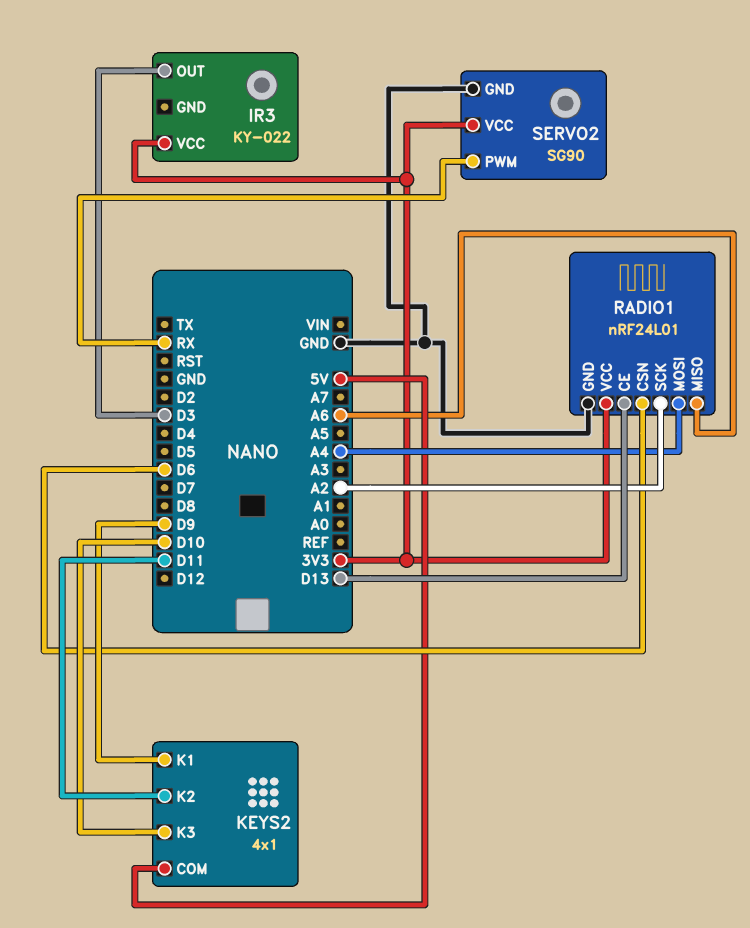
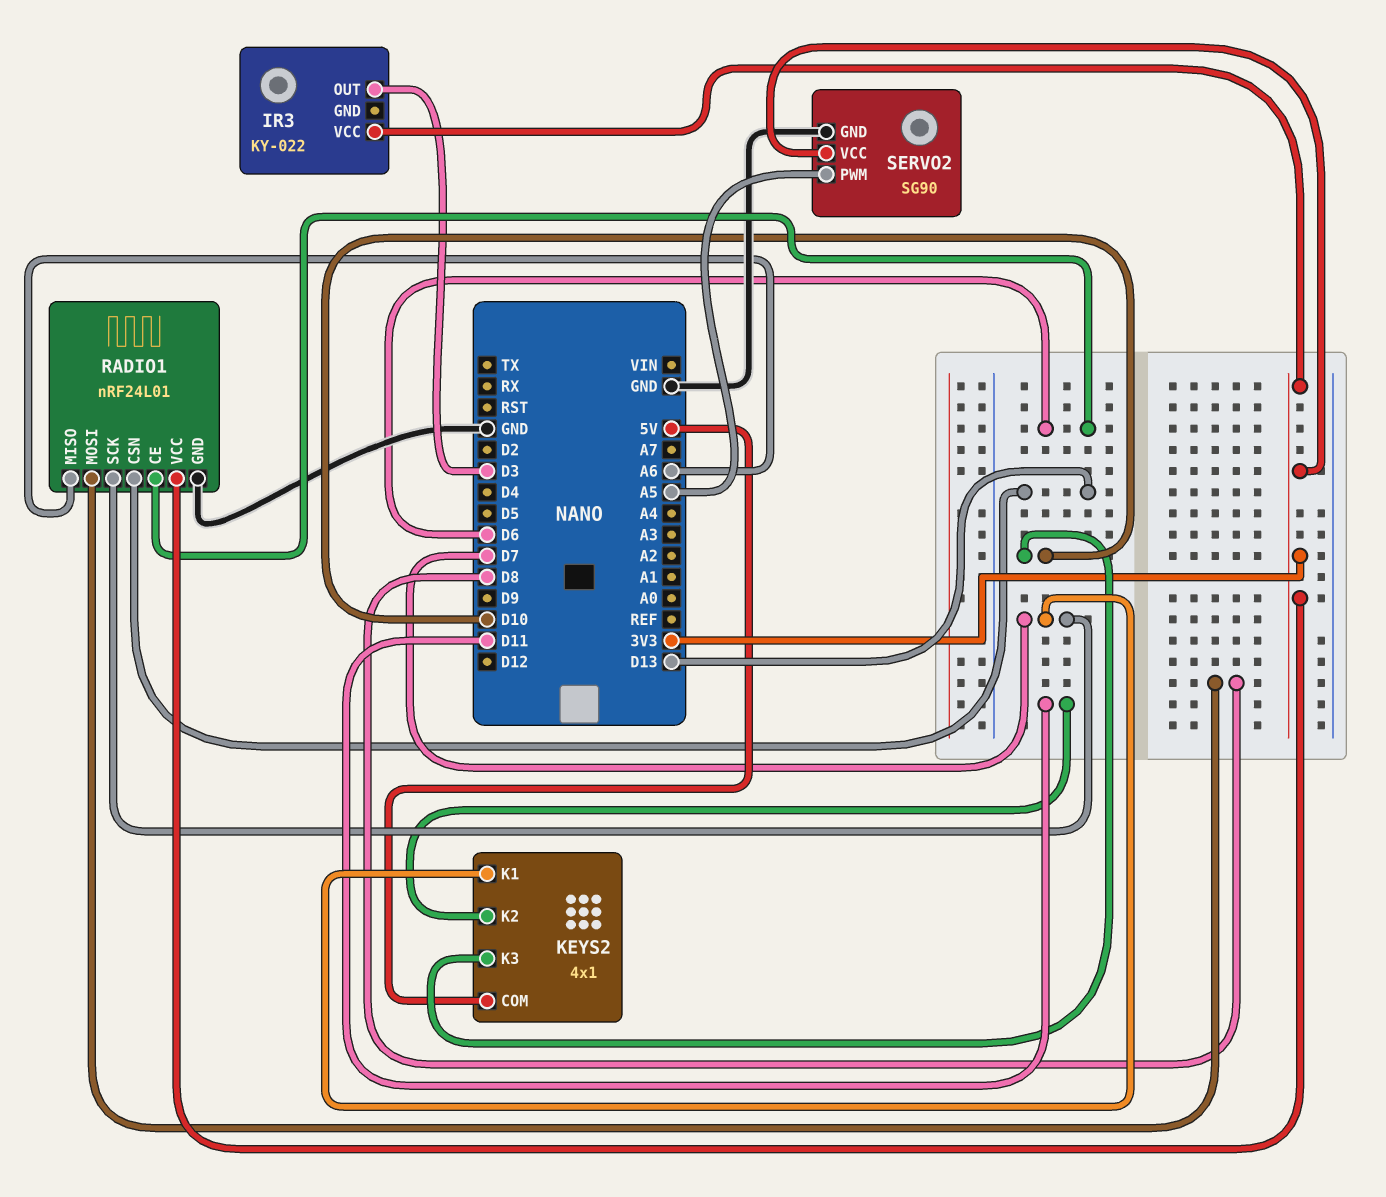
KEYS2 pin K1: D9 -> D7
RADIO1 pin CE: D13 -> D6
RADIO1 pin CSN: D6 -> D13
RADIO1 pin MOSI: A4 -> D8
RADIO1 pin SCK: A2 -> D7
SERVO2 pin PWM: RX -> A5

